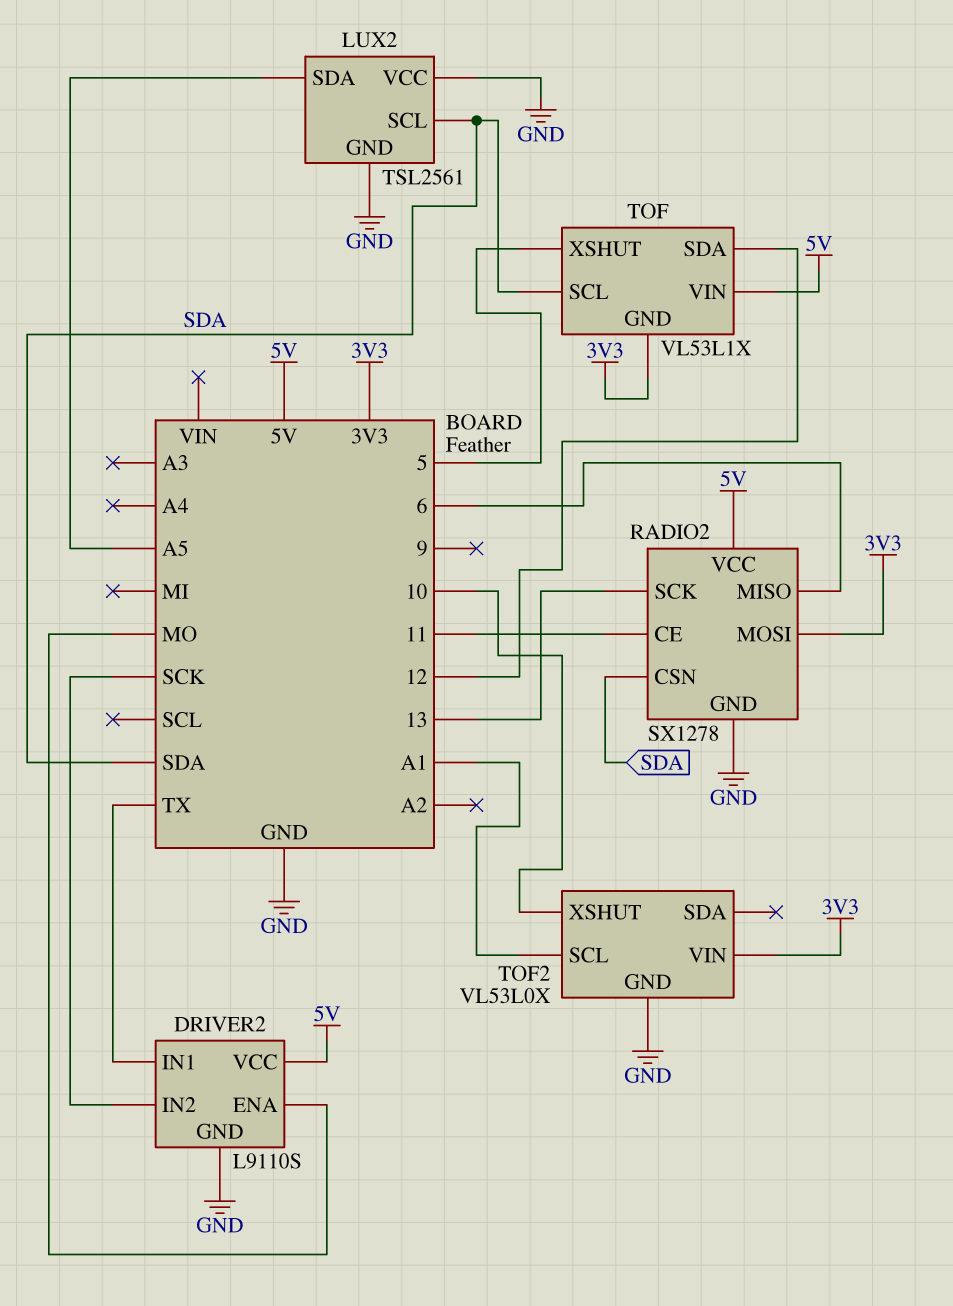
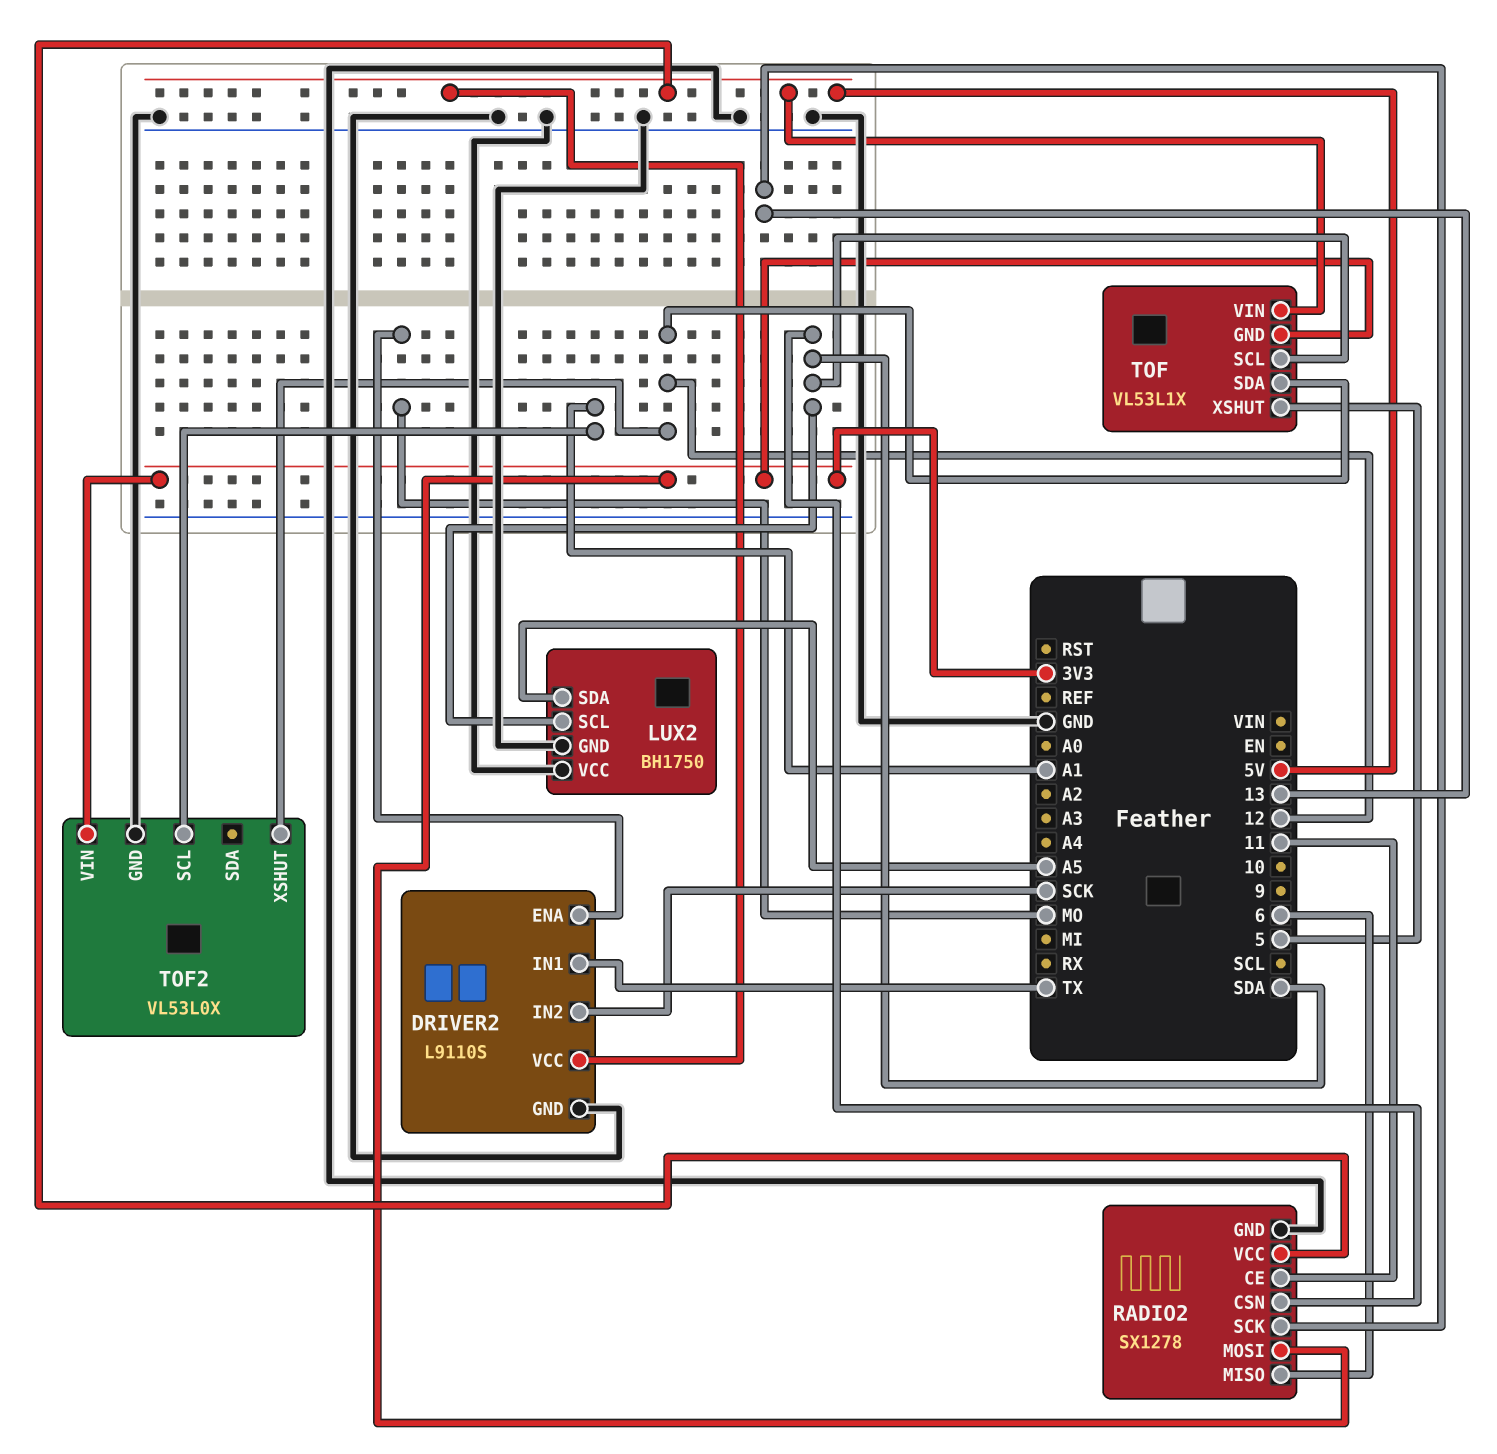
LUX2: TSL2561 -> BH1750
TOF2 pin XSHUT: 10 -> 12

